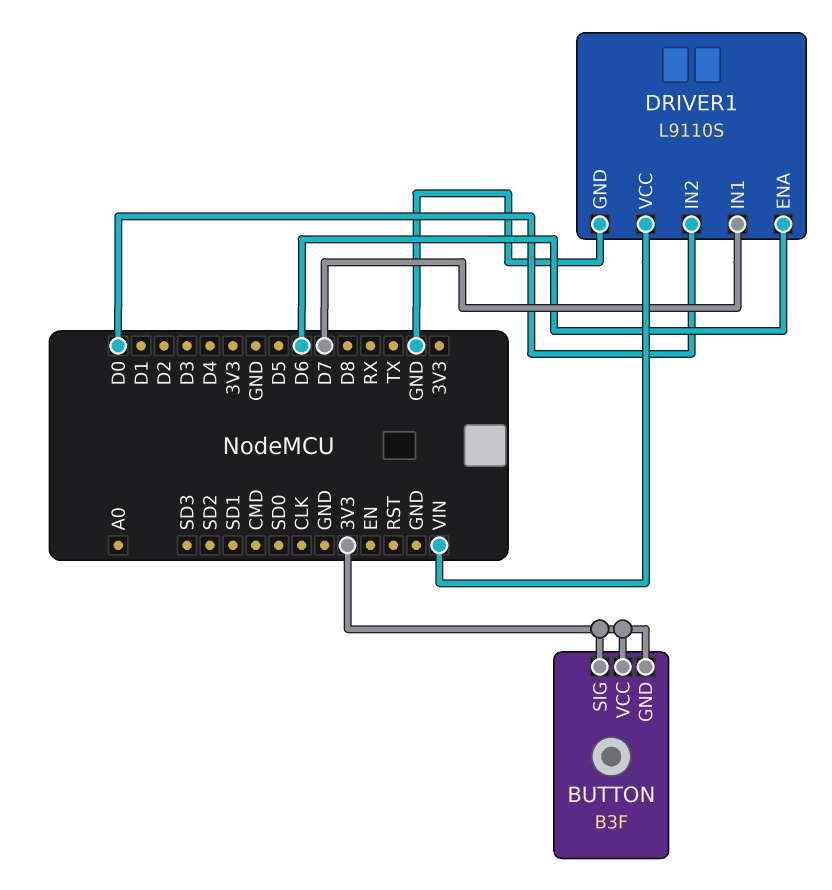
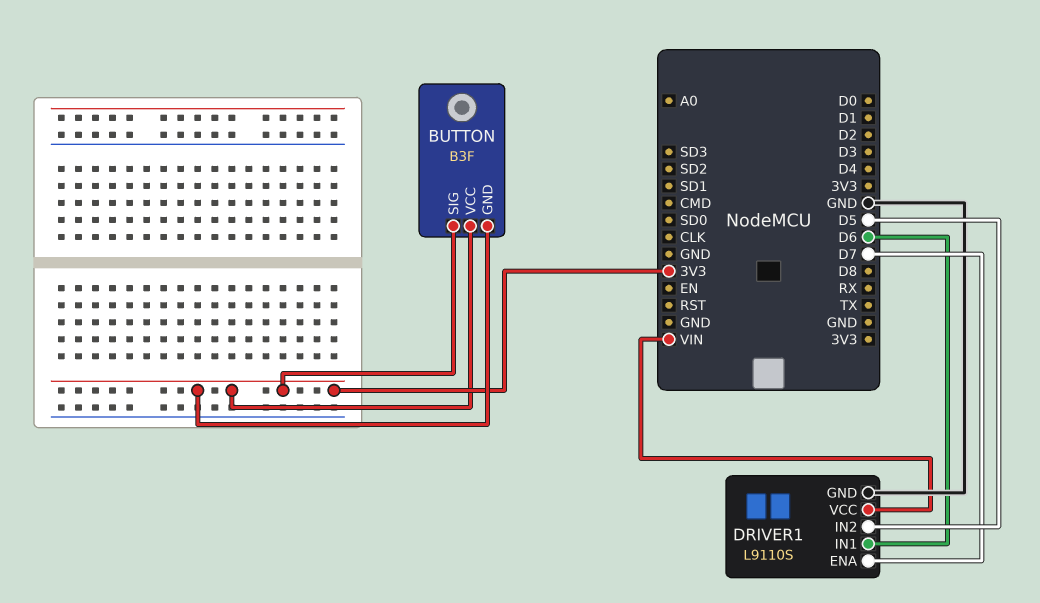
DRIVER1 pin ENA: D6 -> D7
DRIVER1 pin IN1: D7 -> D6
DRIVER1 pin IN2: D0 -> D5

